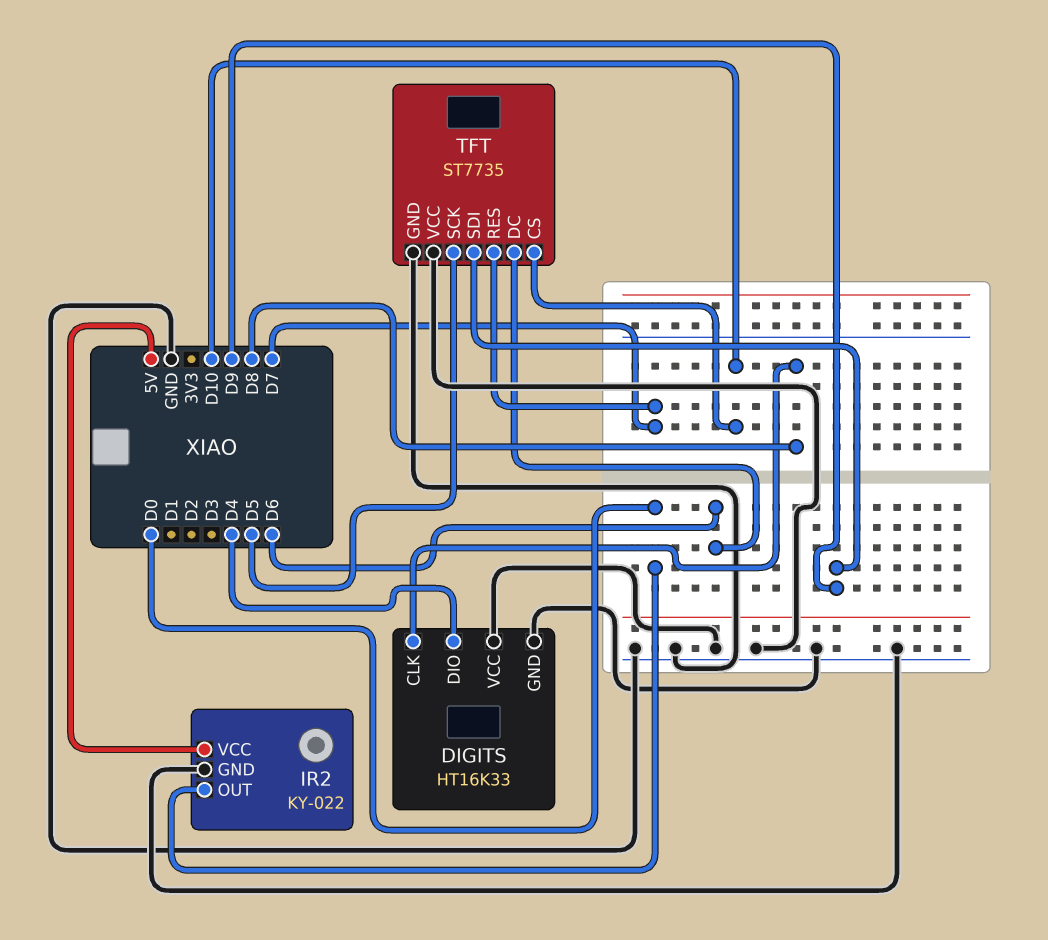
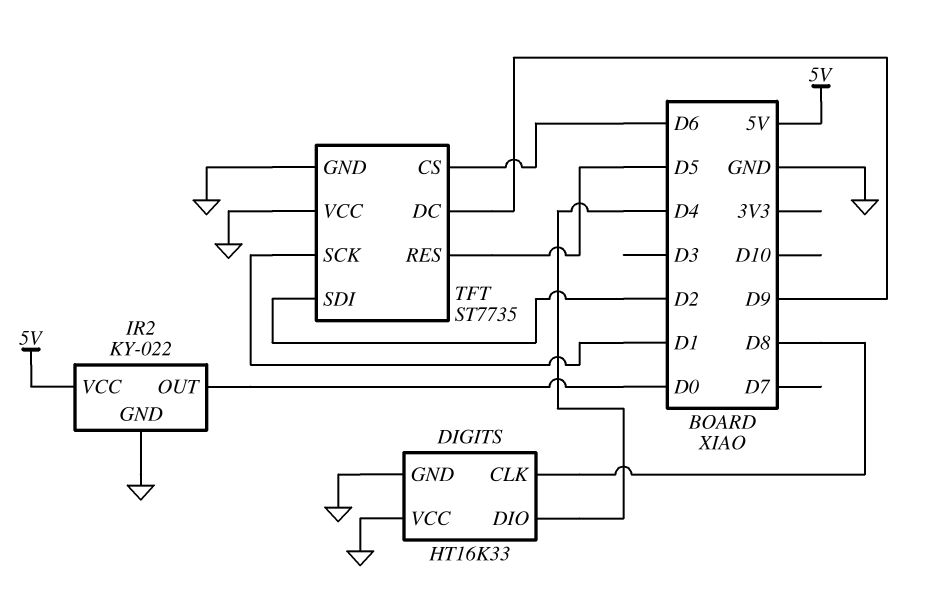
TFT pin CS: D10 -> D6
TFT pin DC: D6 -> D9
TFT pin RES: D7 -> D5
TFT pin SCK: D5 -> D1
TFT pin SDI: D9 -> D2

